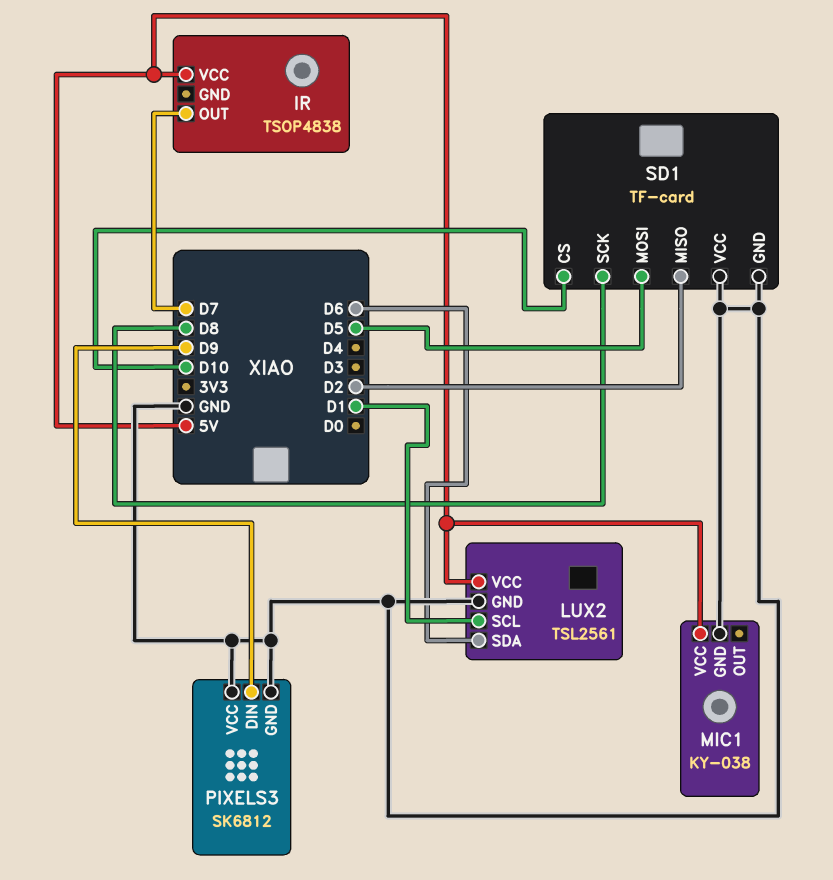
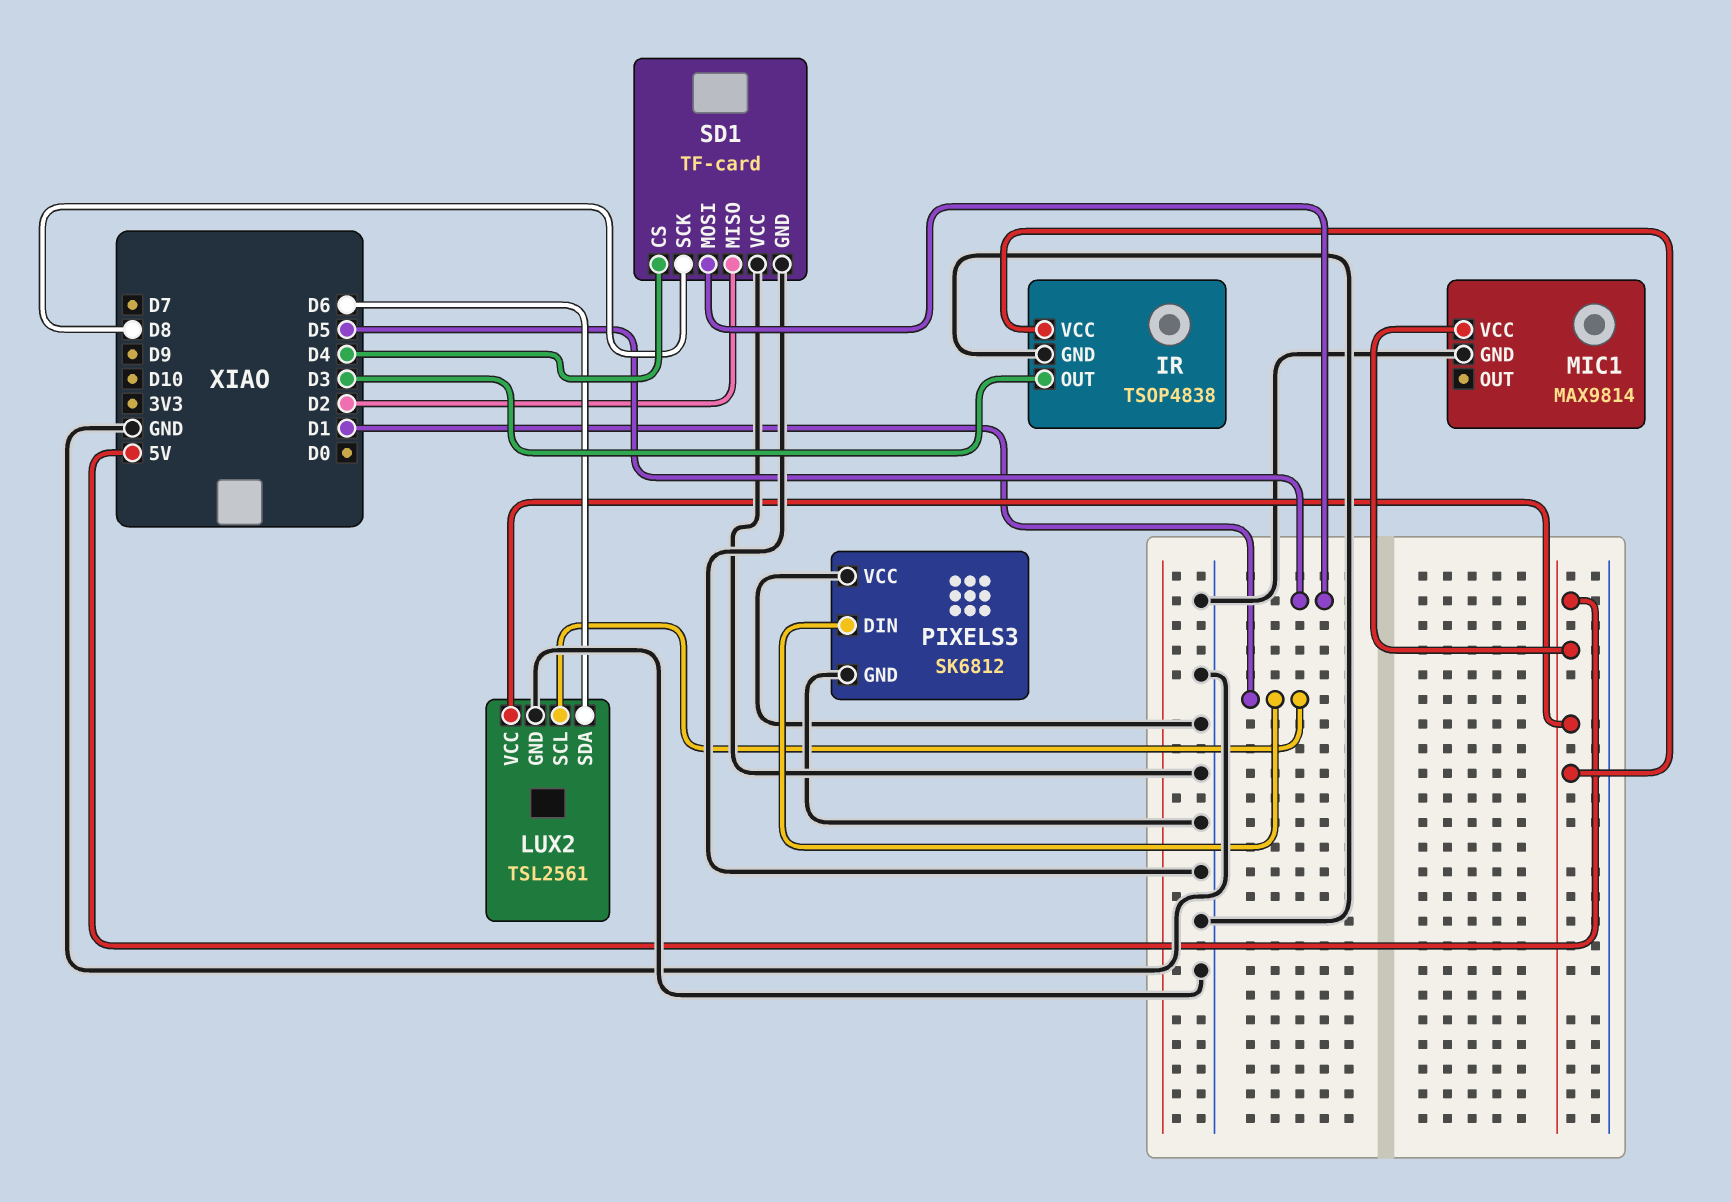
IR pin GND: none -> GND
IR pin OUT: D7 -> D3
MIC1: KY-038 -> MAX9814
PIXELS3 pin DIN: D9 -> D1
SD1 pin CS: D10 -> D4

